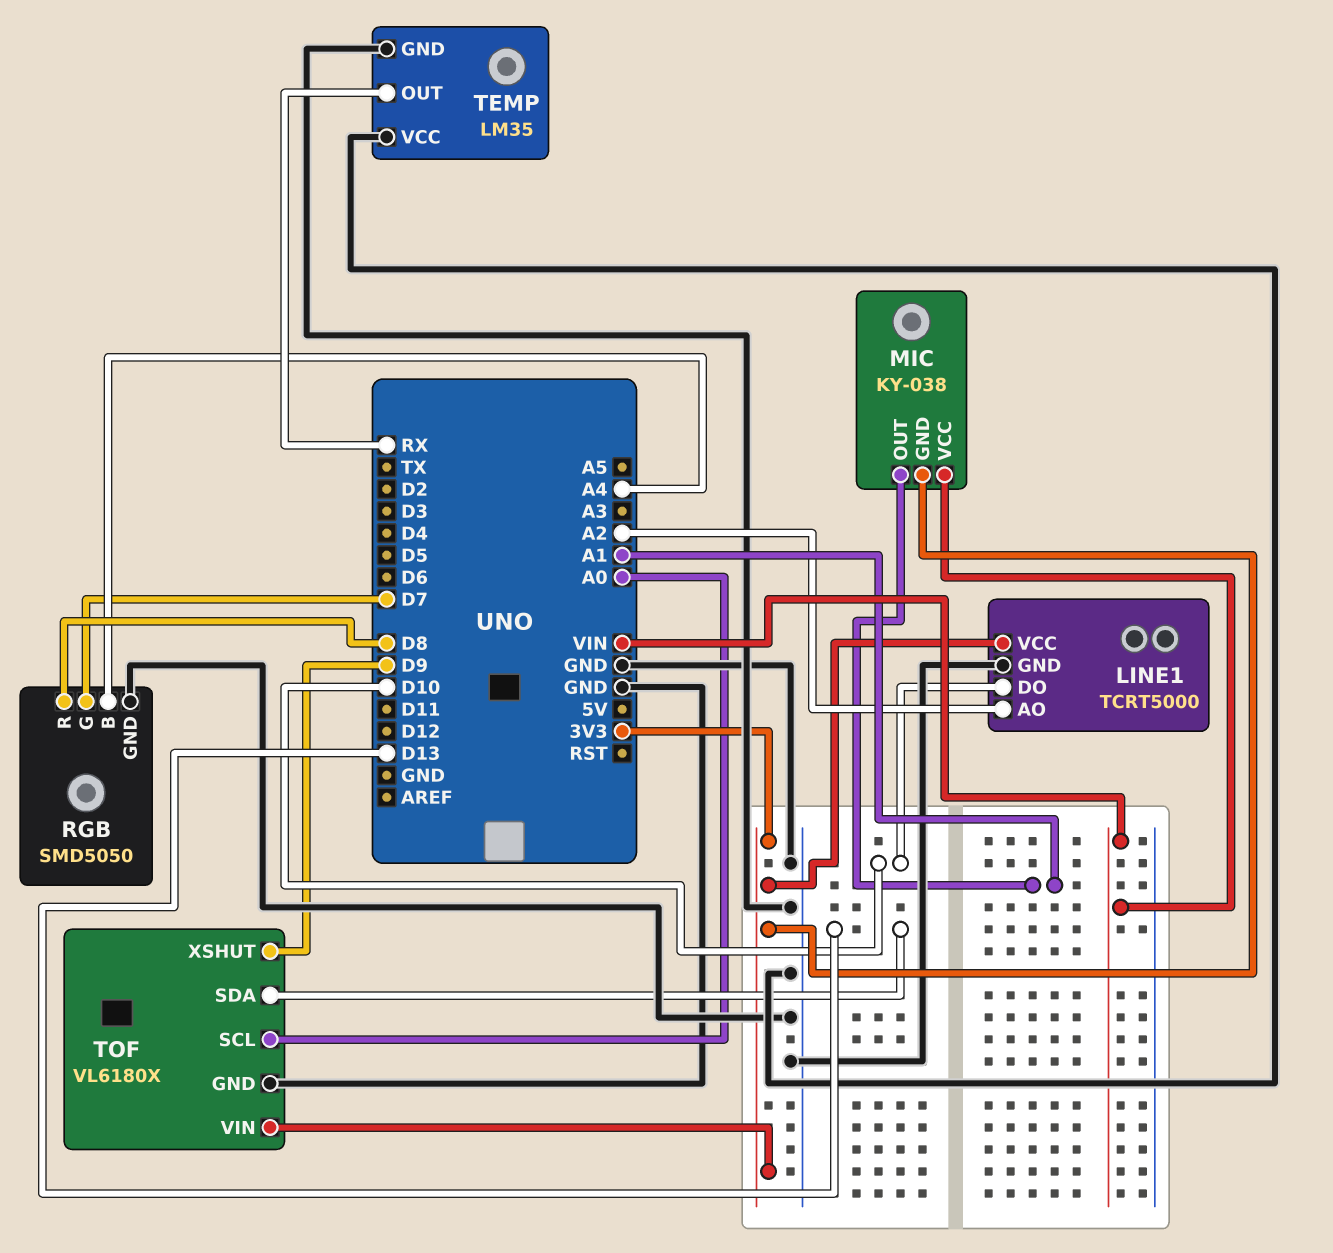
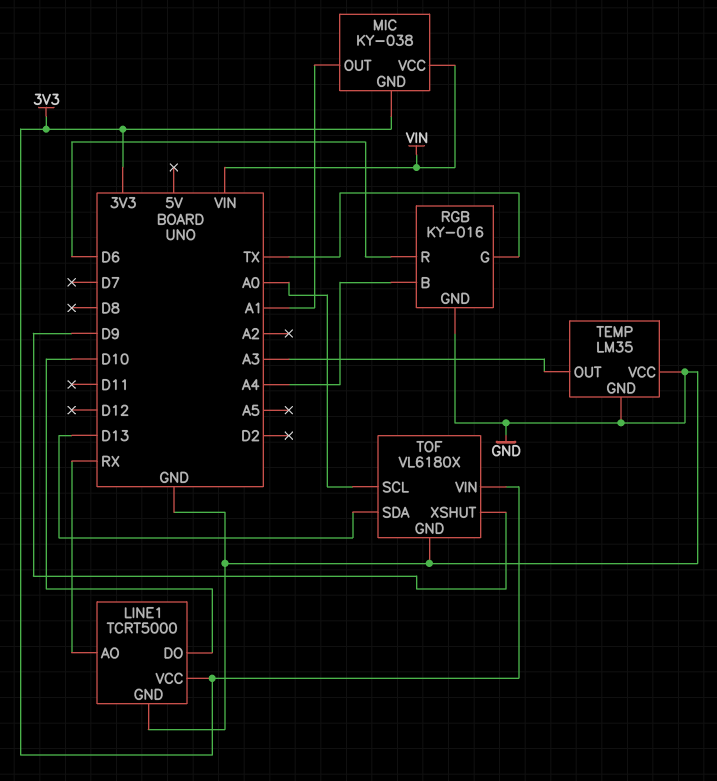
LINE1 pin AO: A2 -> RX
RGB: SMD5050 -> KY-016
RGB pin G: D7 -> TX
RGB pin R: D8 -> D6
TEMP pin OUT: RX -> A3

